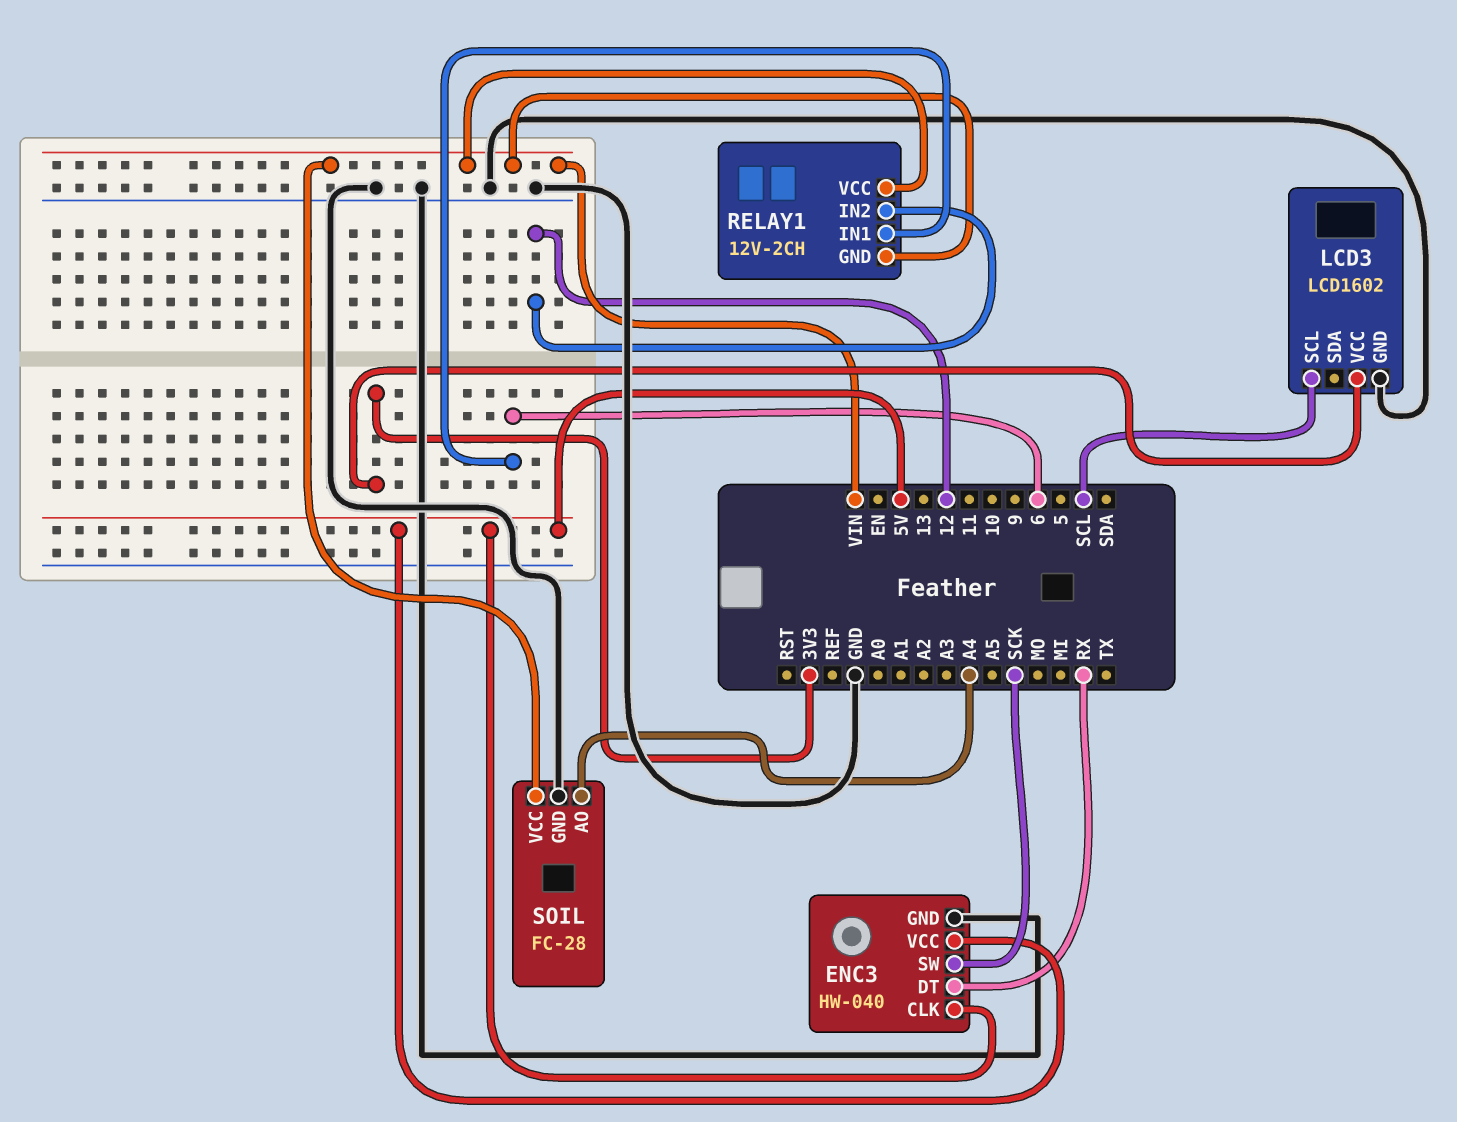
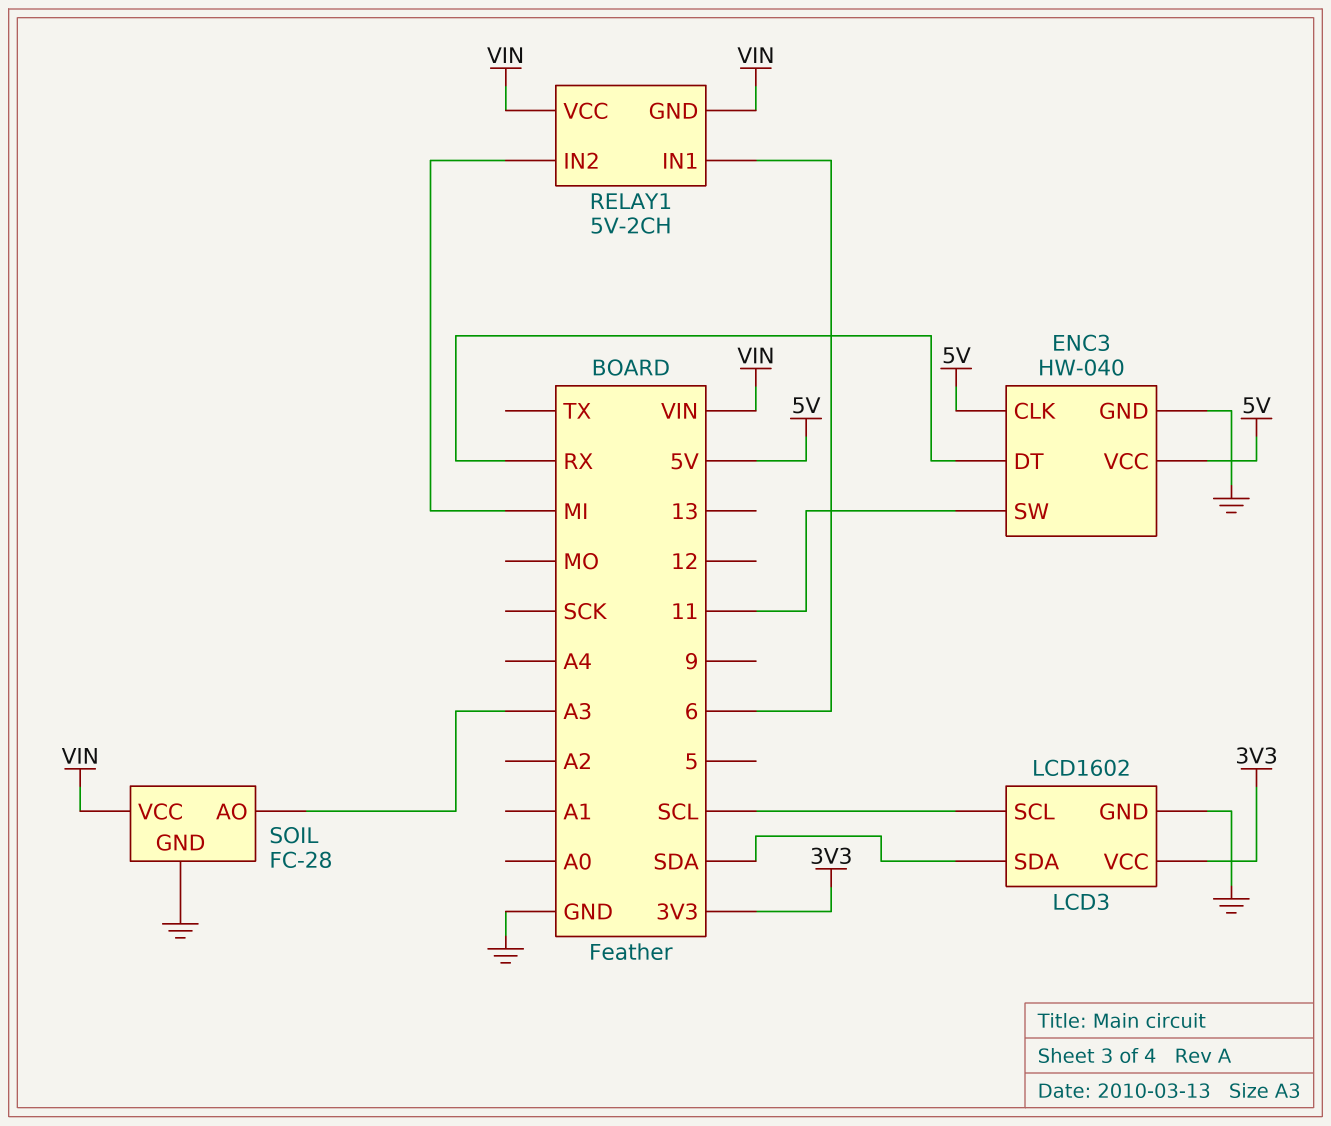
ENC3 pin SW: SCK -> 11
LCD3 pin SDA: none -> SDA
RELAY1: 12V-2CH -> 5V-2CH
RELAY1 pin IN2: 12 -> MI
SOIL pin AO: A4 -> A3

